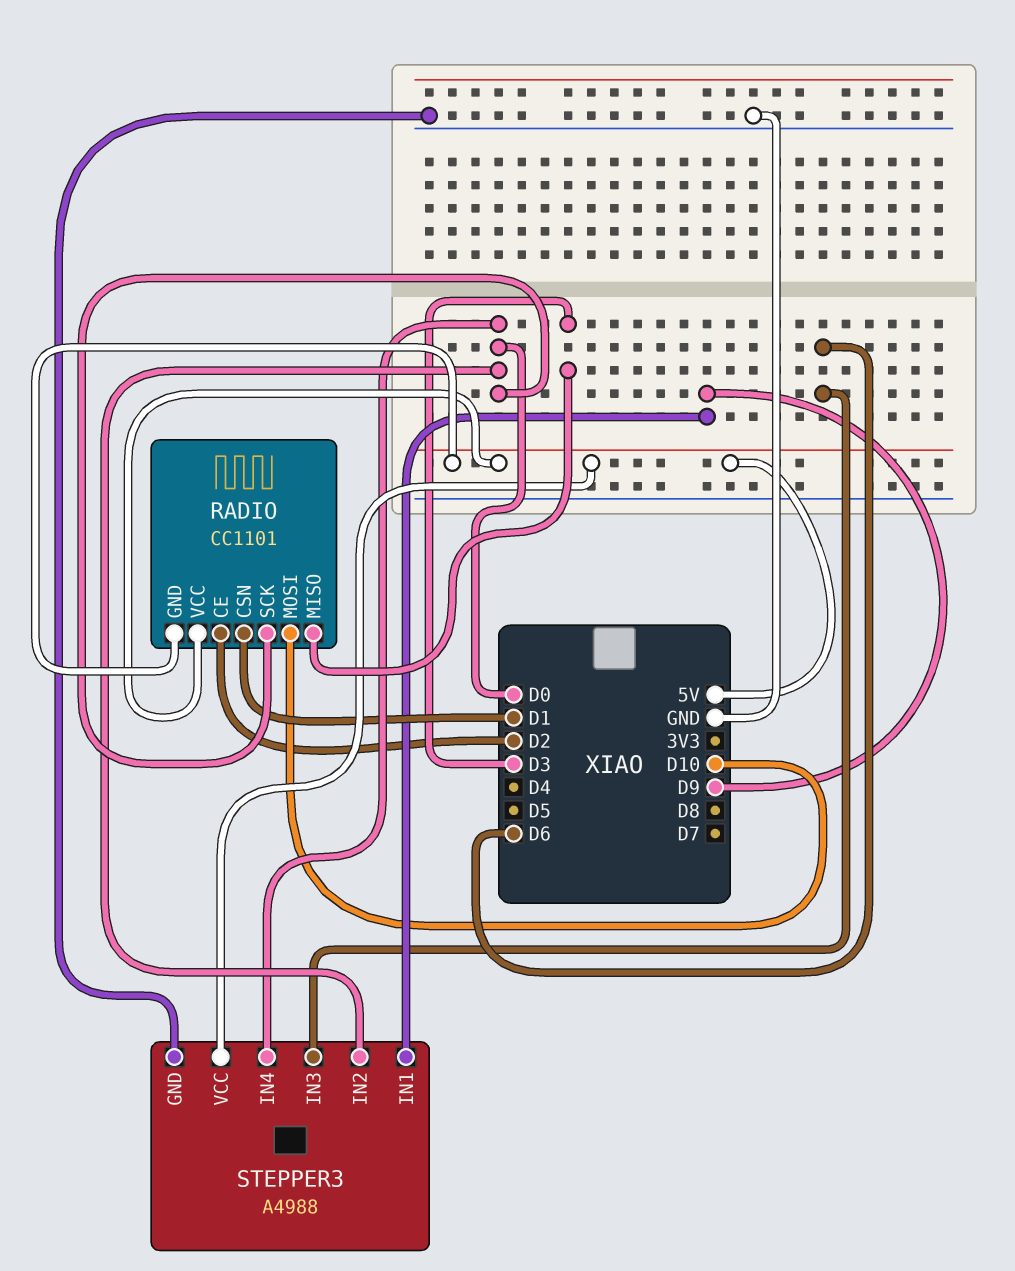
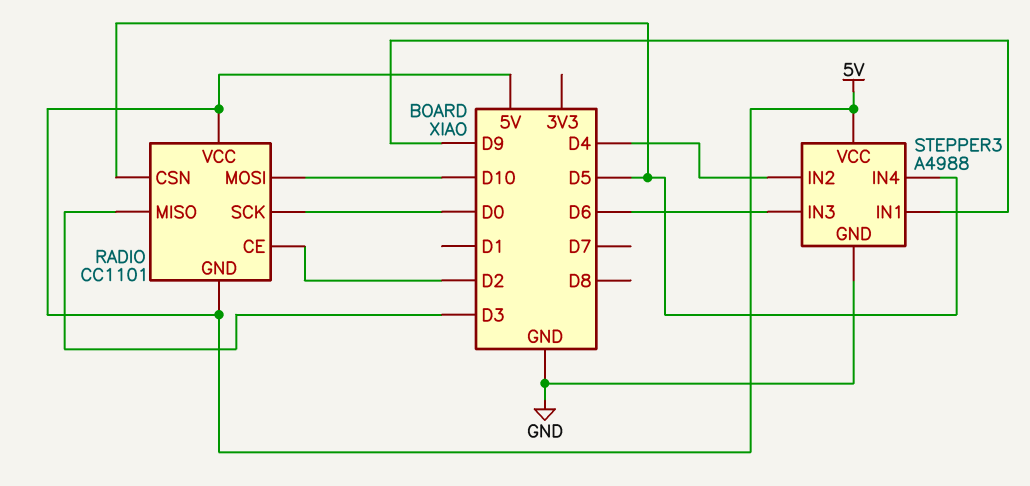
RADIO pin CSN: D1 -> D5
STEPPER3 pin IN2: D0 -> D4
STEPPER3 pin IN4: D0 -> D5

